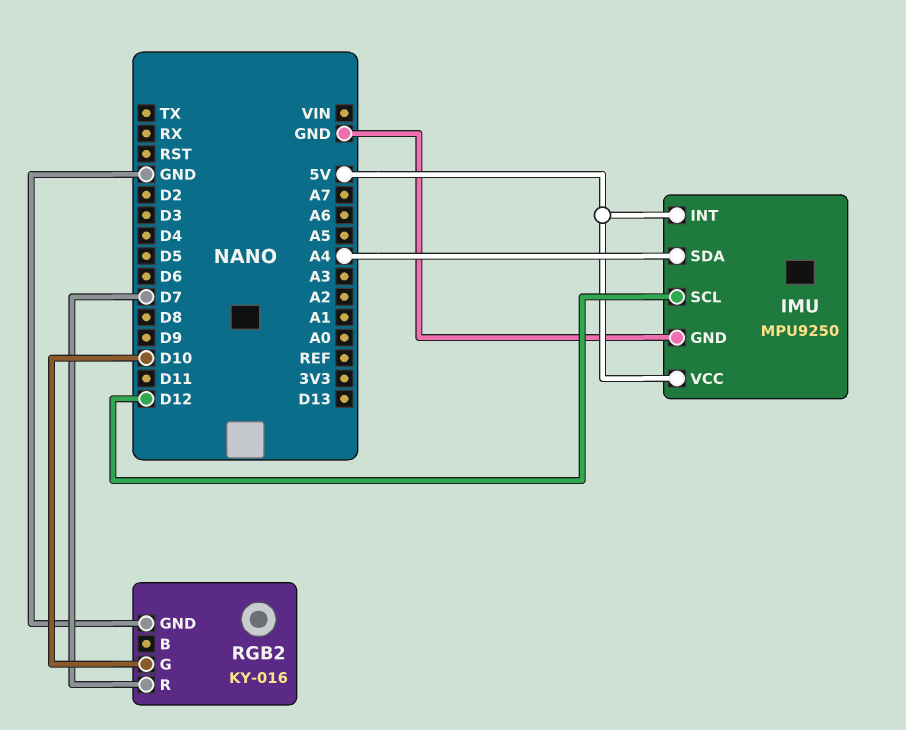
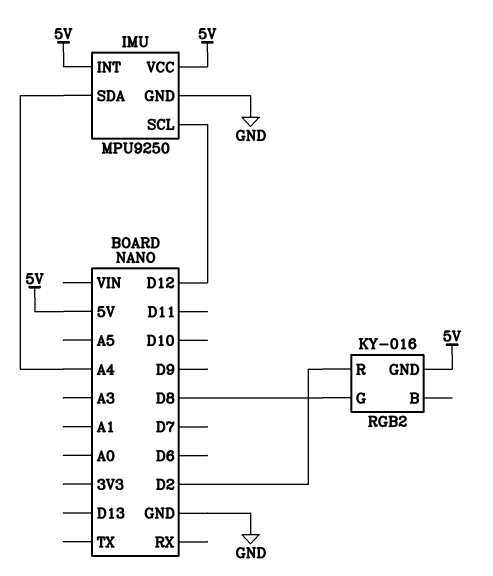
RGB2 pin G: D10 -> D8
RGB2 pin GND: GND -> 5V
RGB2 pin R: D7 -> D2

